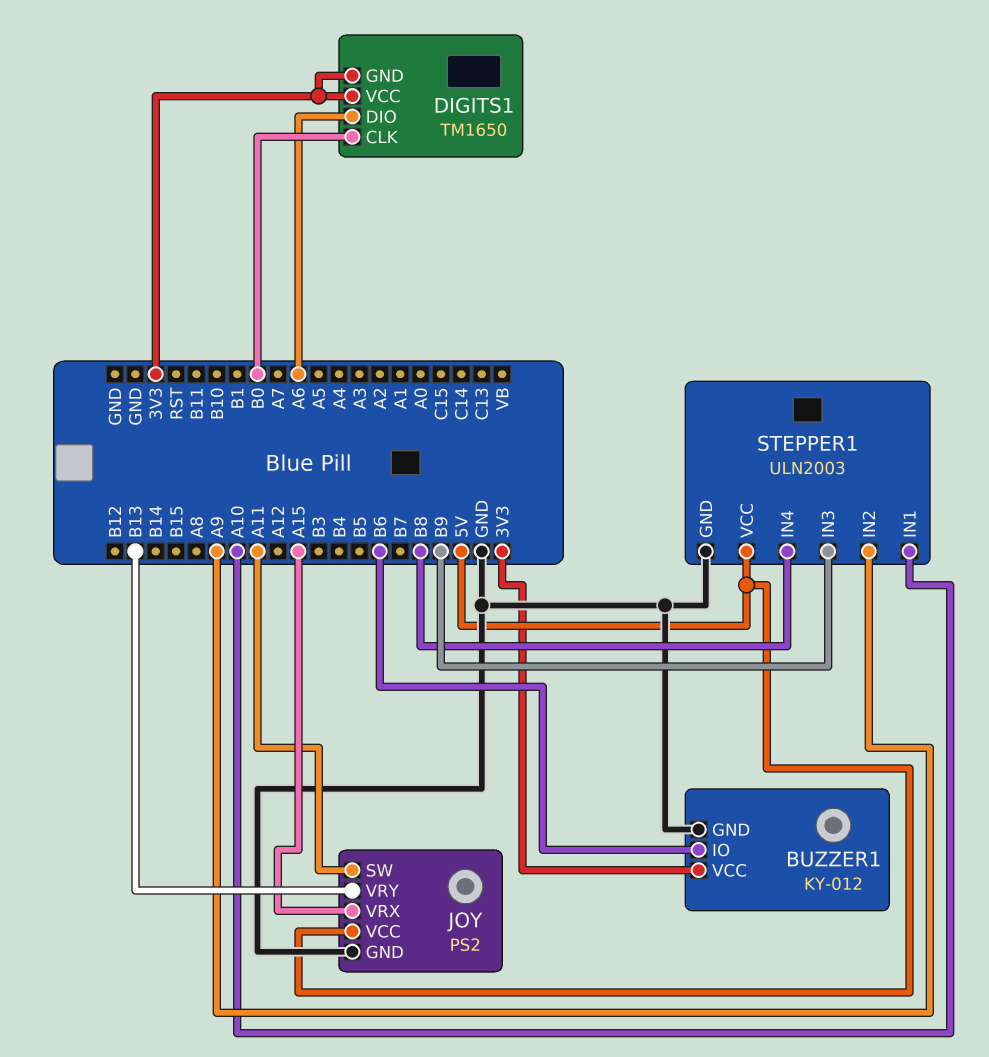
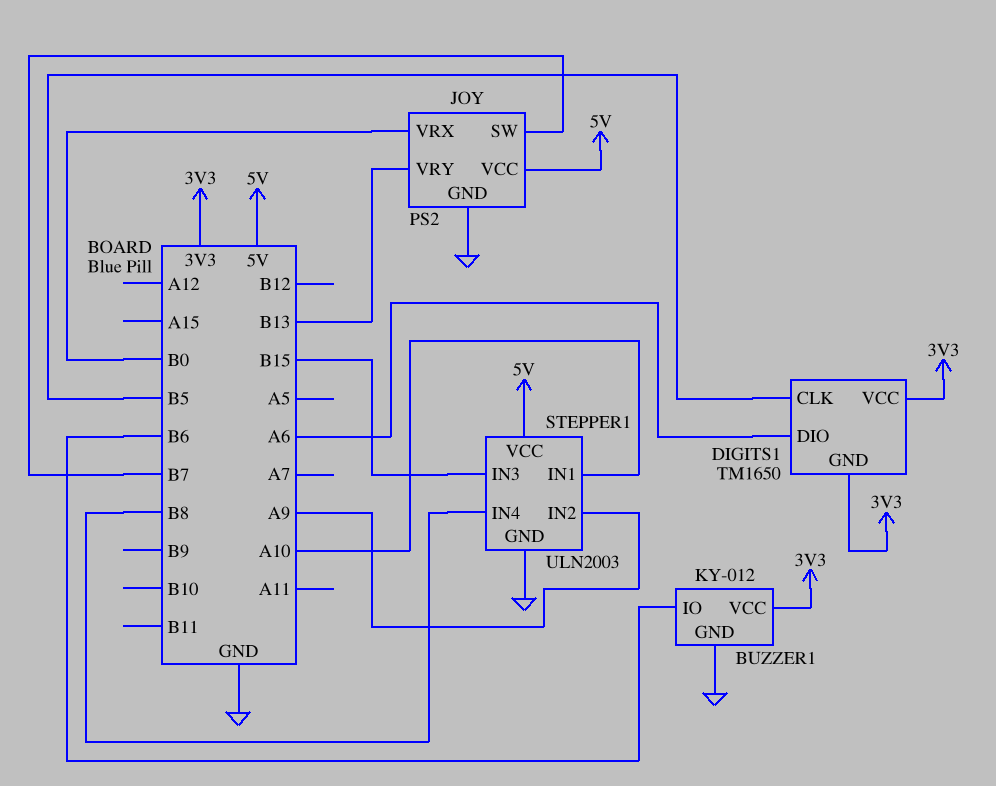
DIGITS1 pin CLK: B0 -> B5
JOY pin SW: A11 -> B7
JOY pin VRX: A15 -> B0
STEPPER1 pin IN3: B9 -> B15

